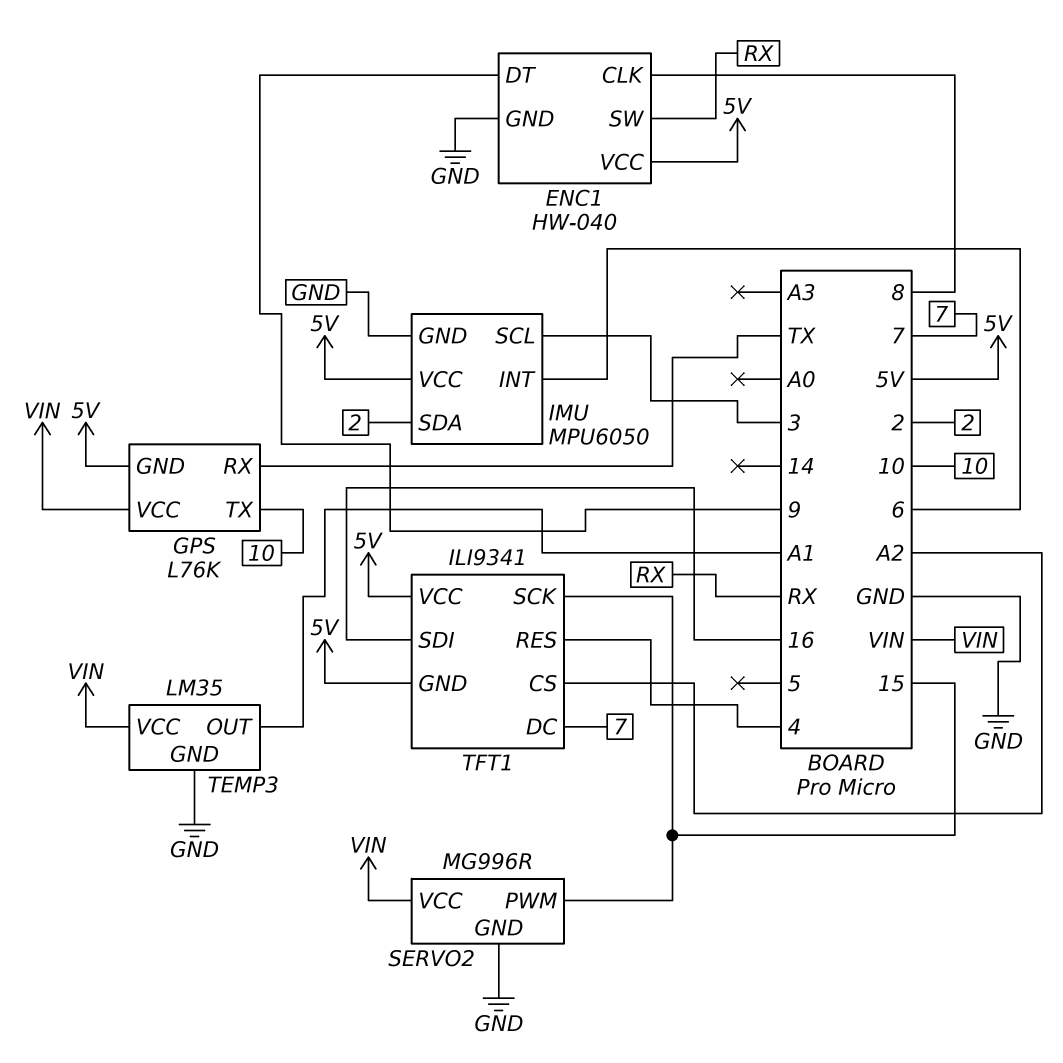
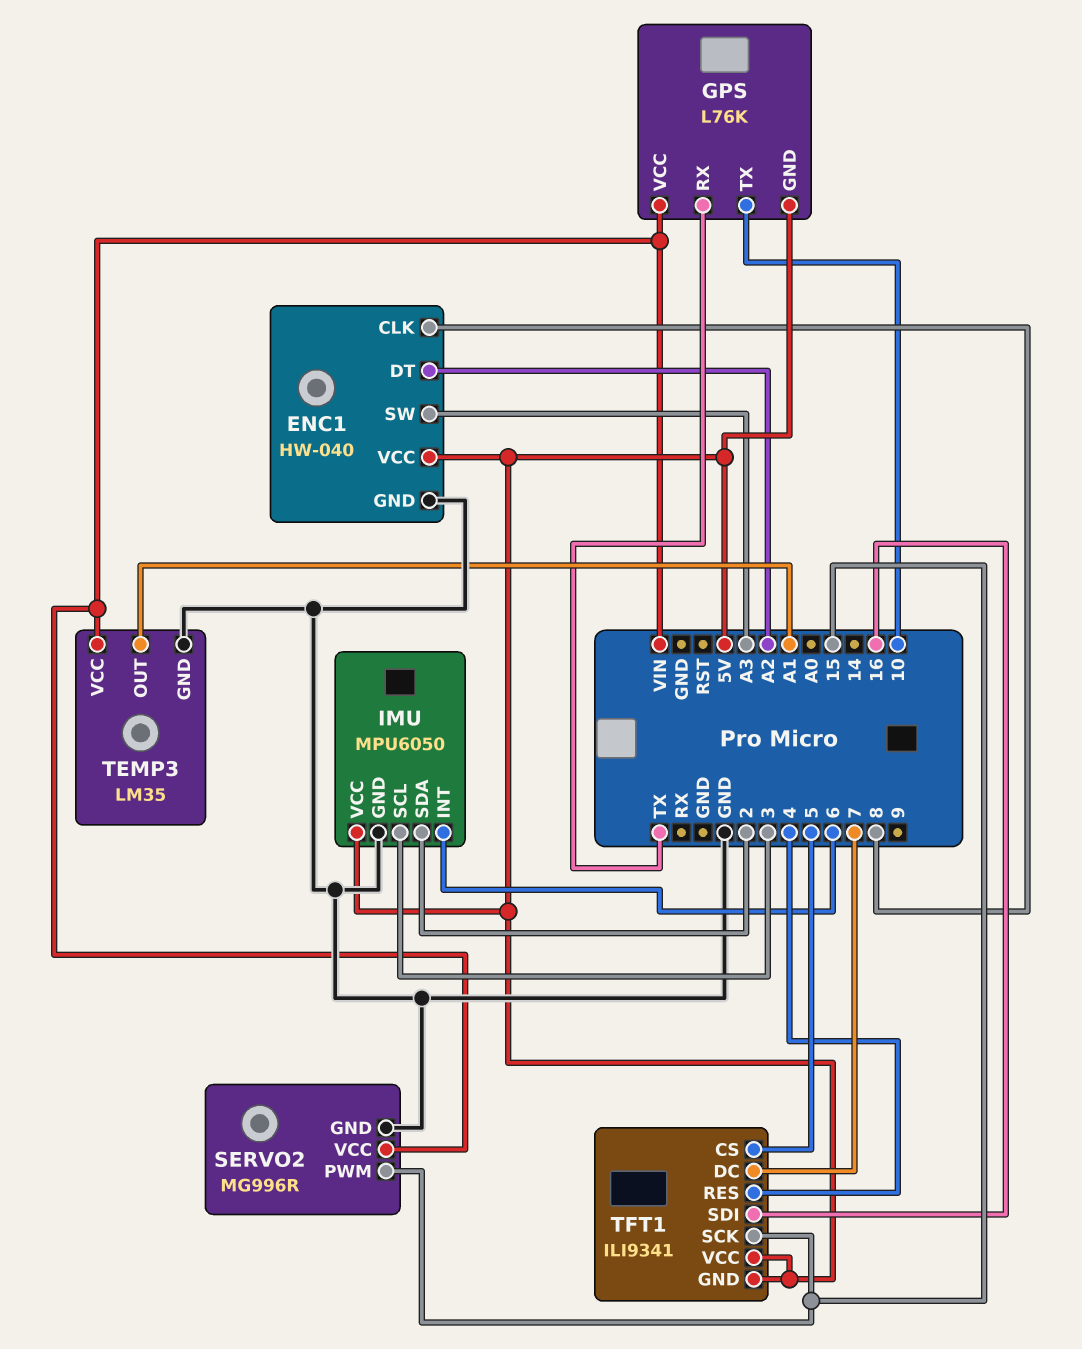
ENC1 pin DT: 9 -> A2
ENC1 pin SW: RX -> A3
TFT1 pin CS: A2 -> 5

